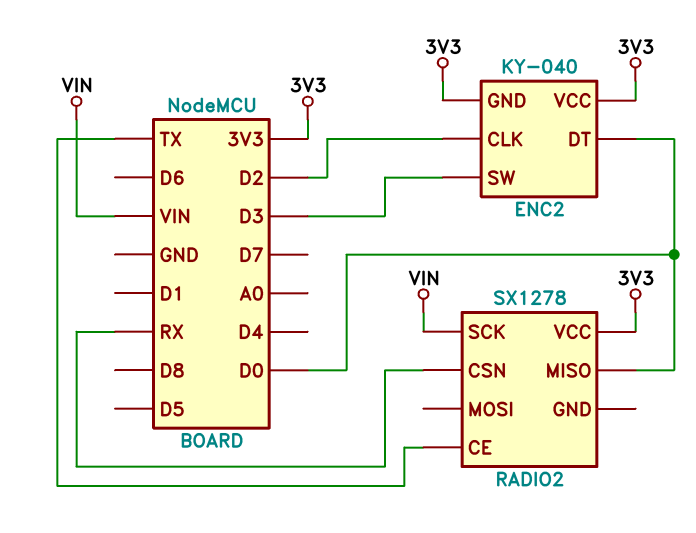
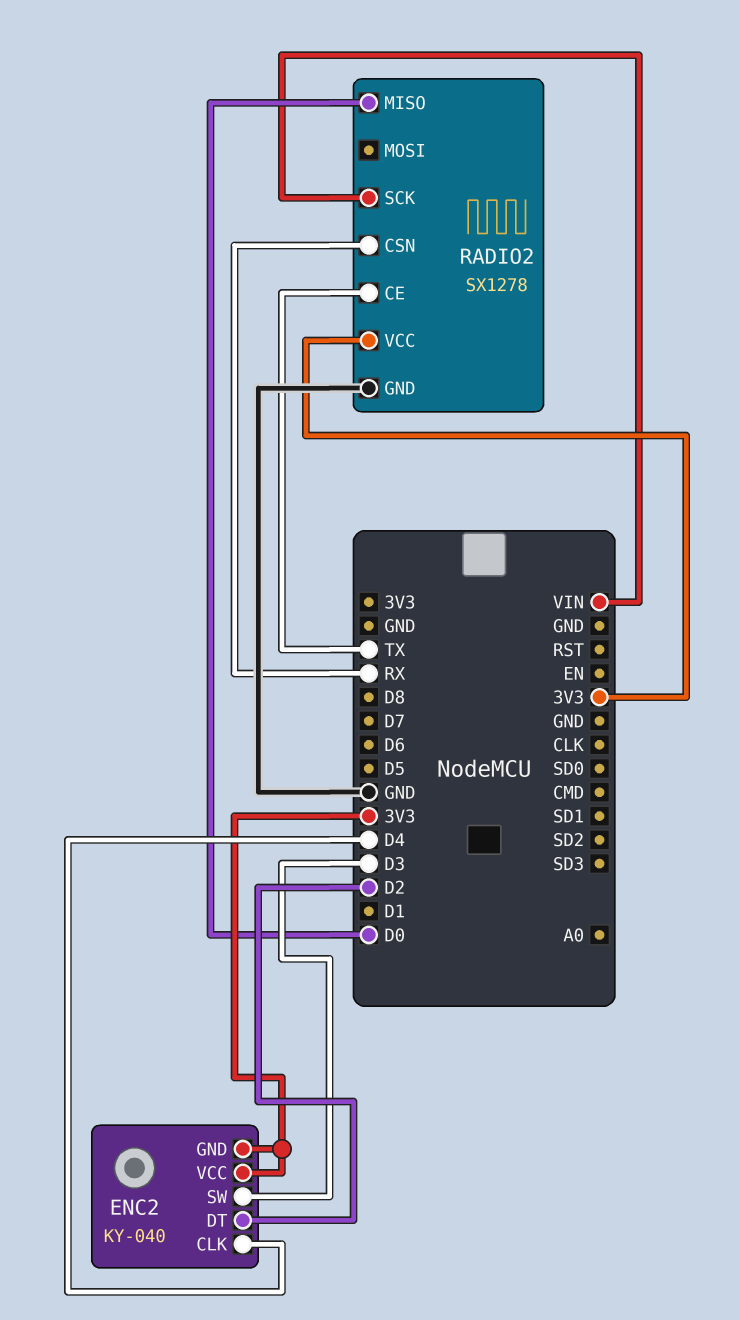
ENC2 pin CLK: D2 -> D4
ENC2 pin DT: D0 -> D2
RADIO2 pin GND: none -> GND

